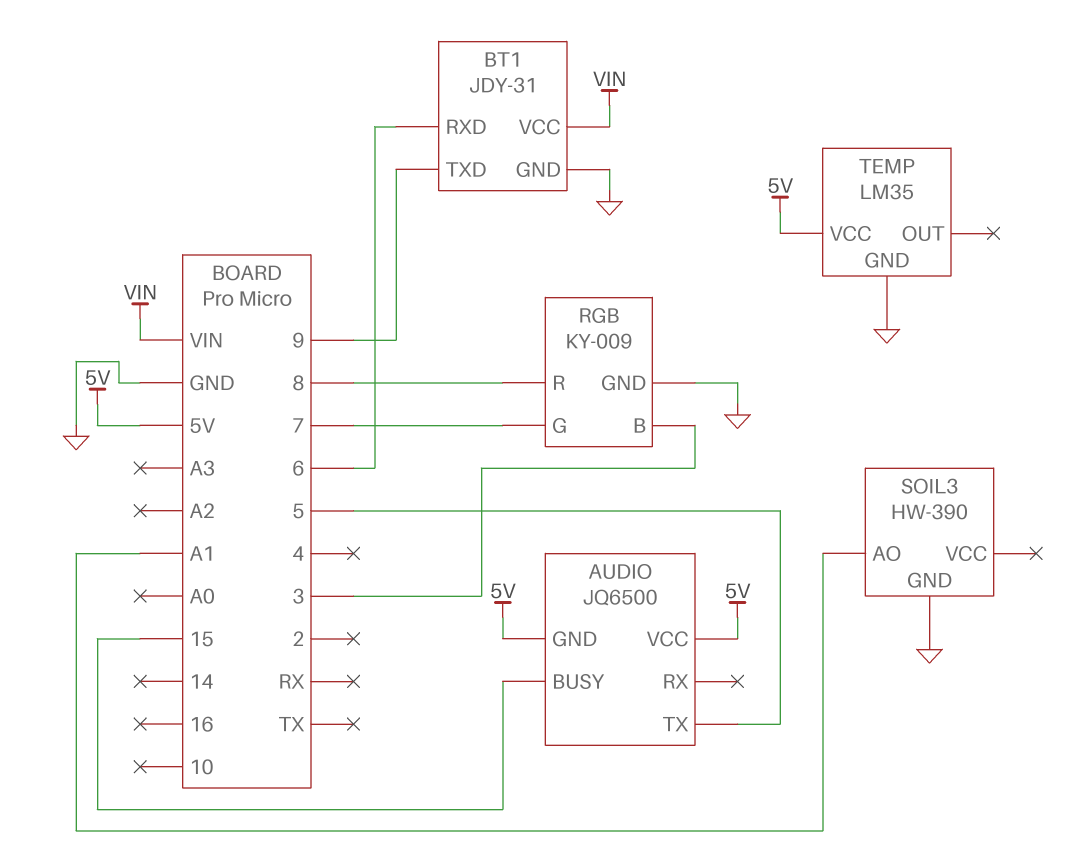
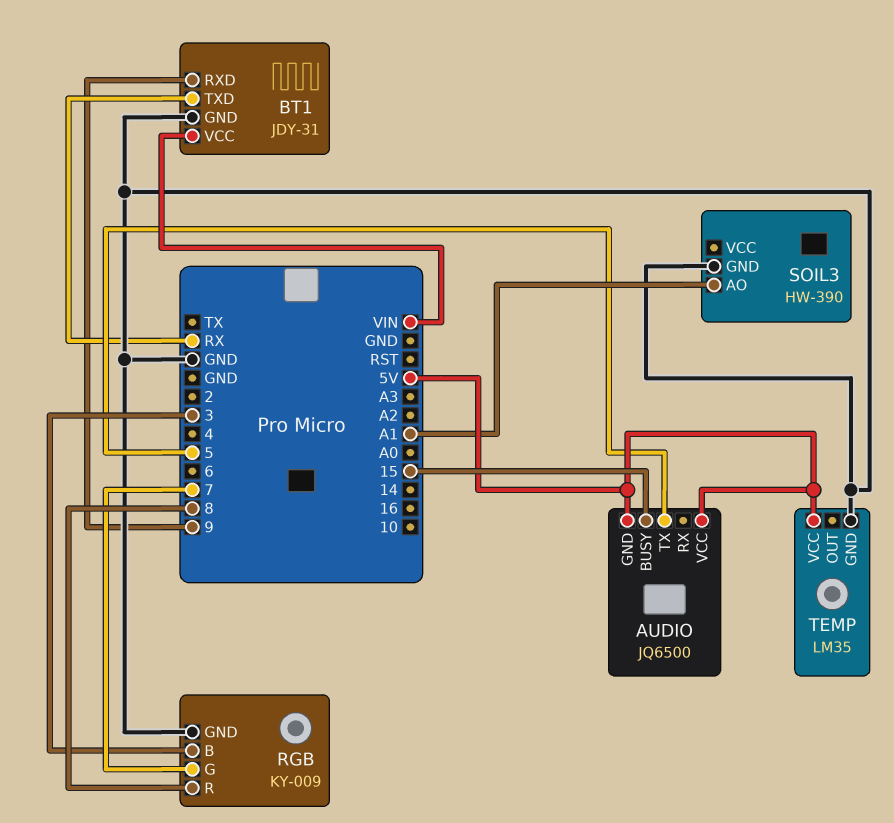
BT1 pin RXD: 6 -> 9
BT1 pin TXD: 9 -> RX

